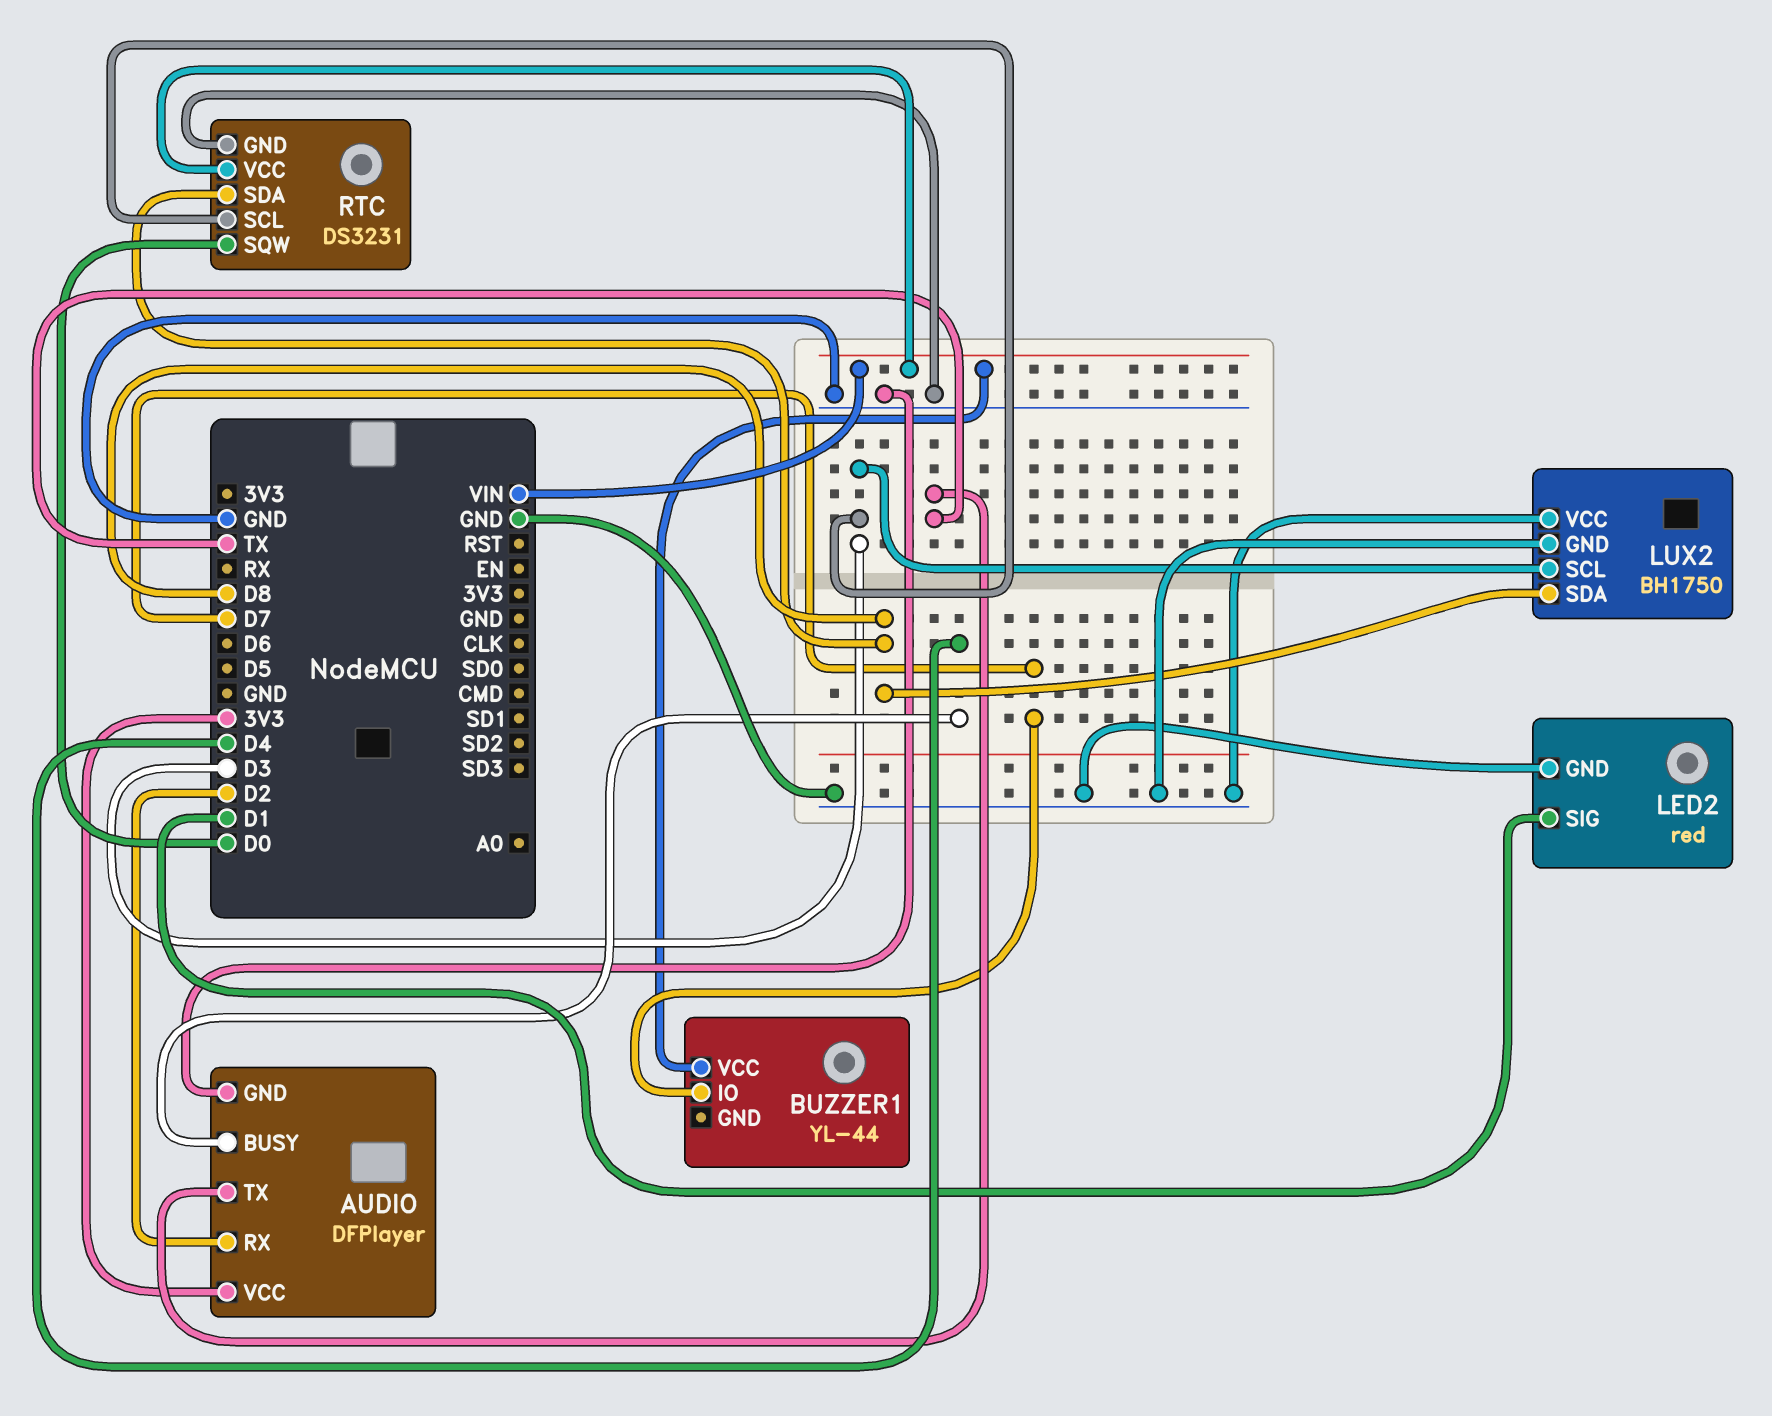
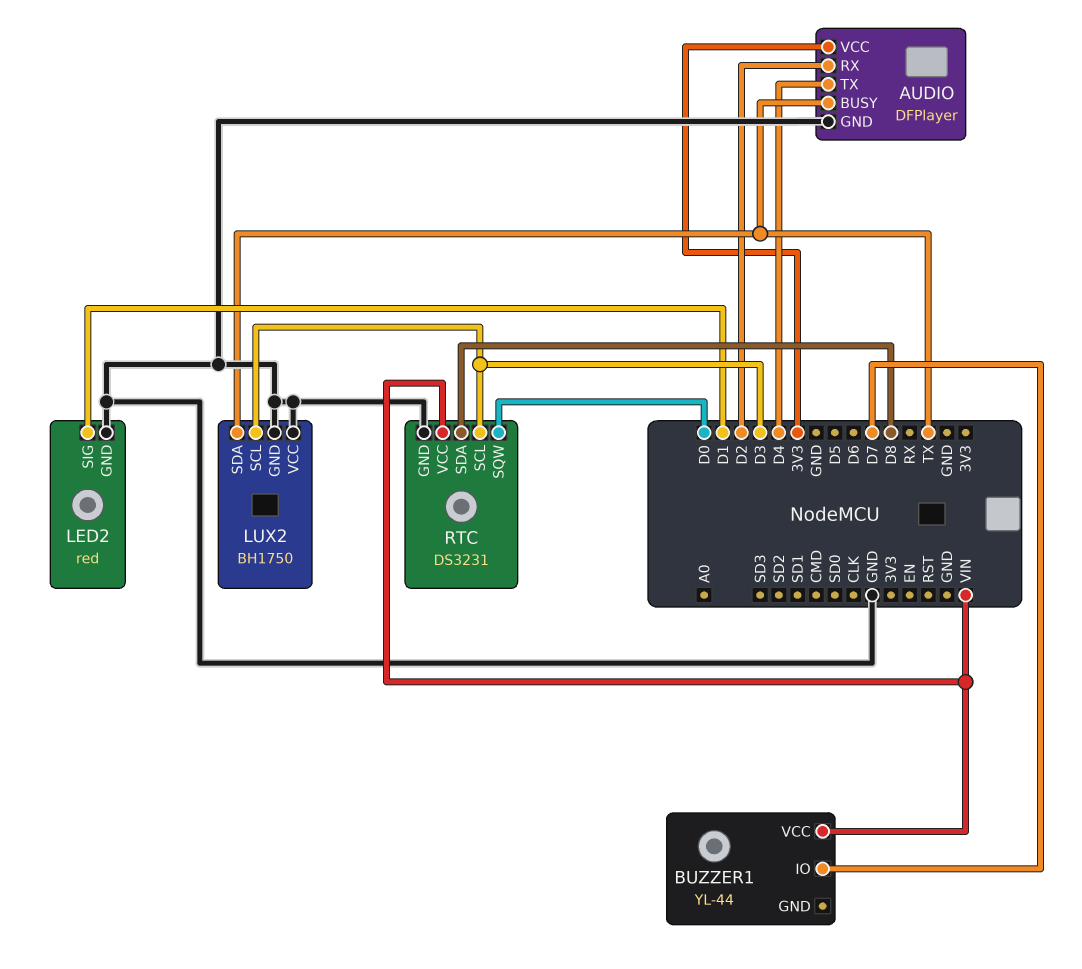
AUDIO pin BUSY: D4 -> TX
AUDIO pin TX: TX -> D4
LUX2 pin SDA: D8 -> TX

